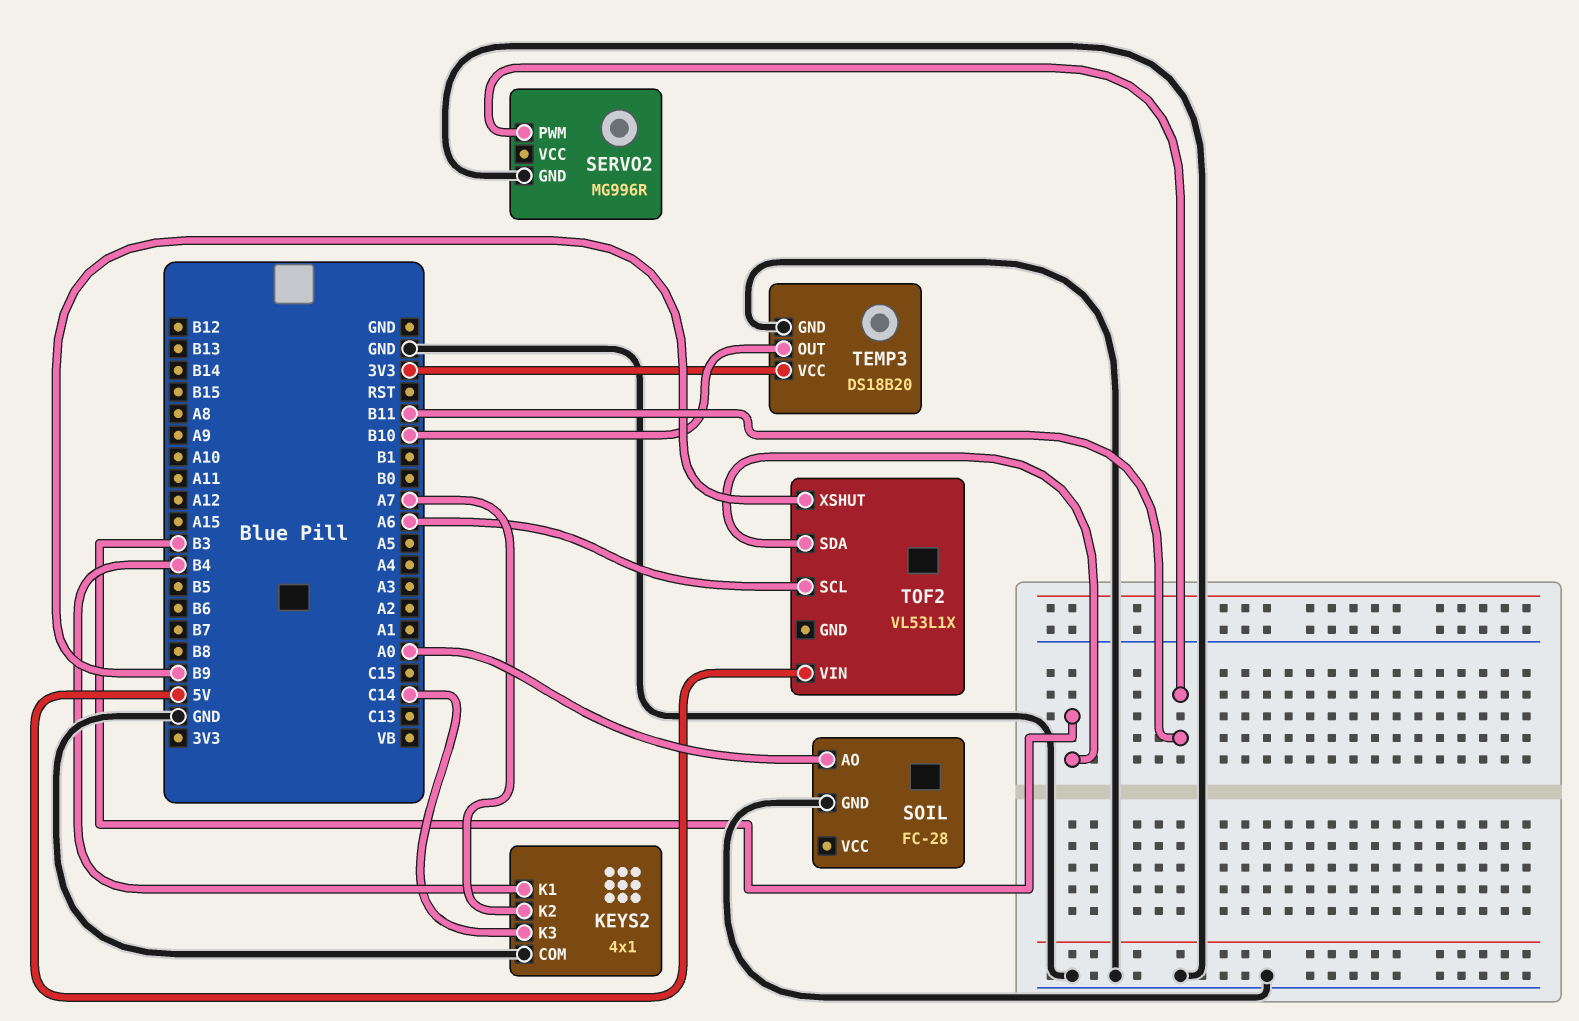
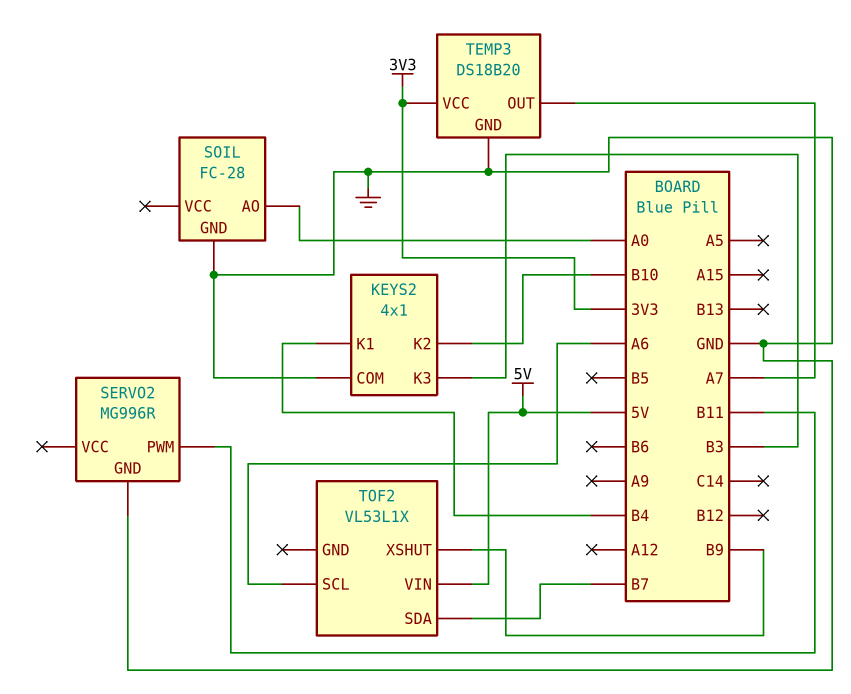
KEYS2 pin K2: A7 -> B10
KEYS2 pin K3: C14 -> B3
TEMP3 pin OUT: B10 -> A7
TOF2 pin SDA: B3 -> B7

